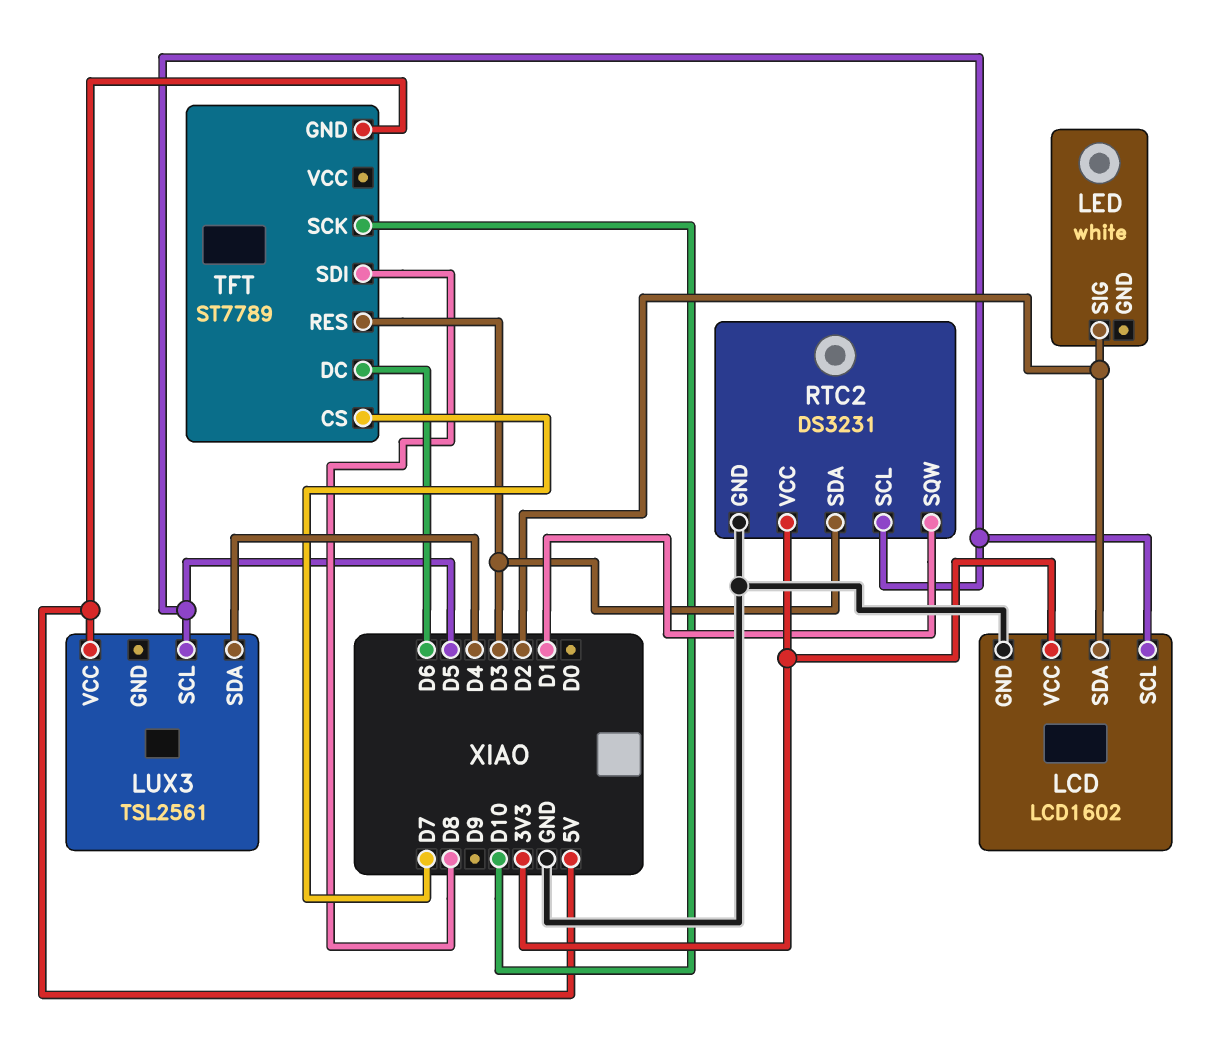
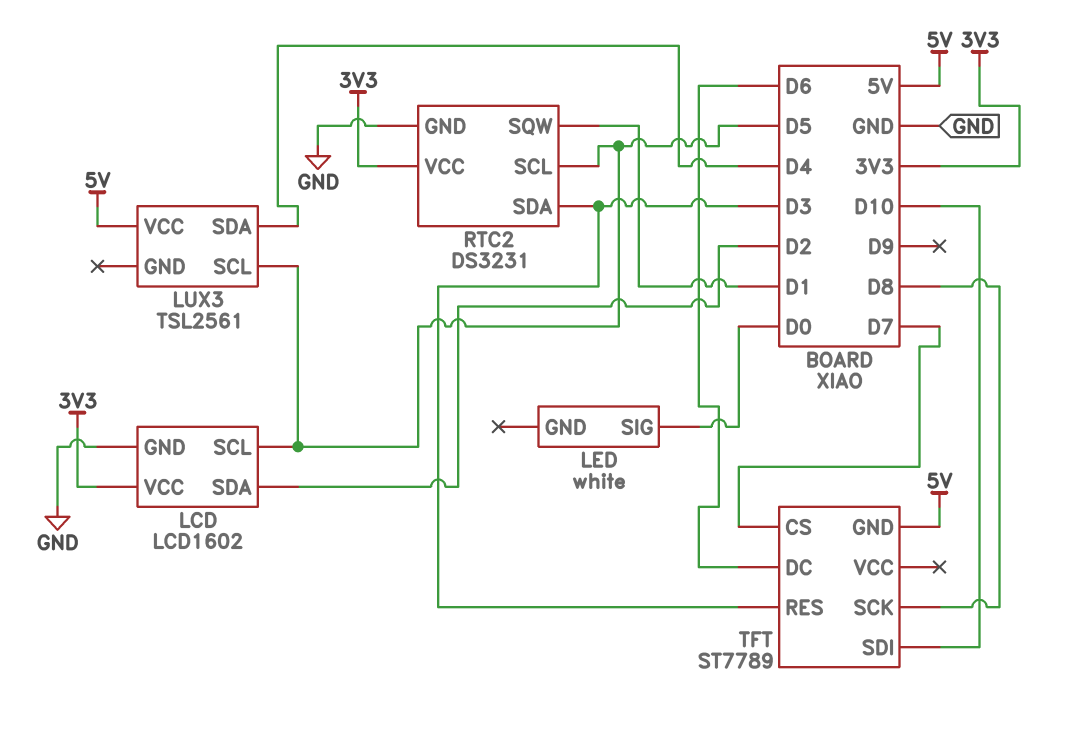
LED pin SIG: D2 -> D0
TFT pin SCK: D10 -> D8
TFT pin SDI: D8 -> D10

